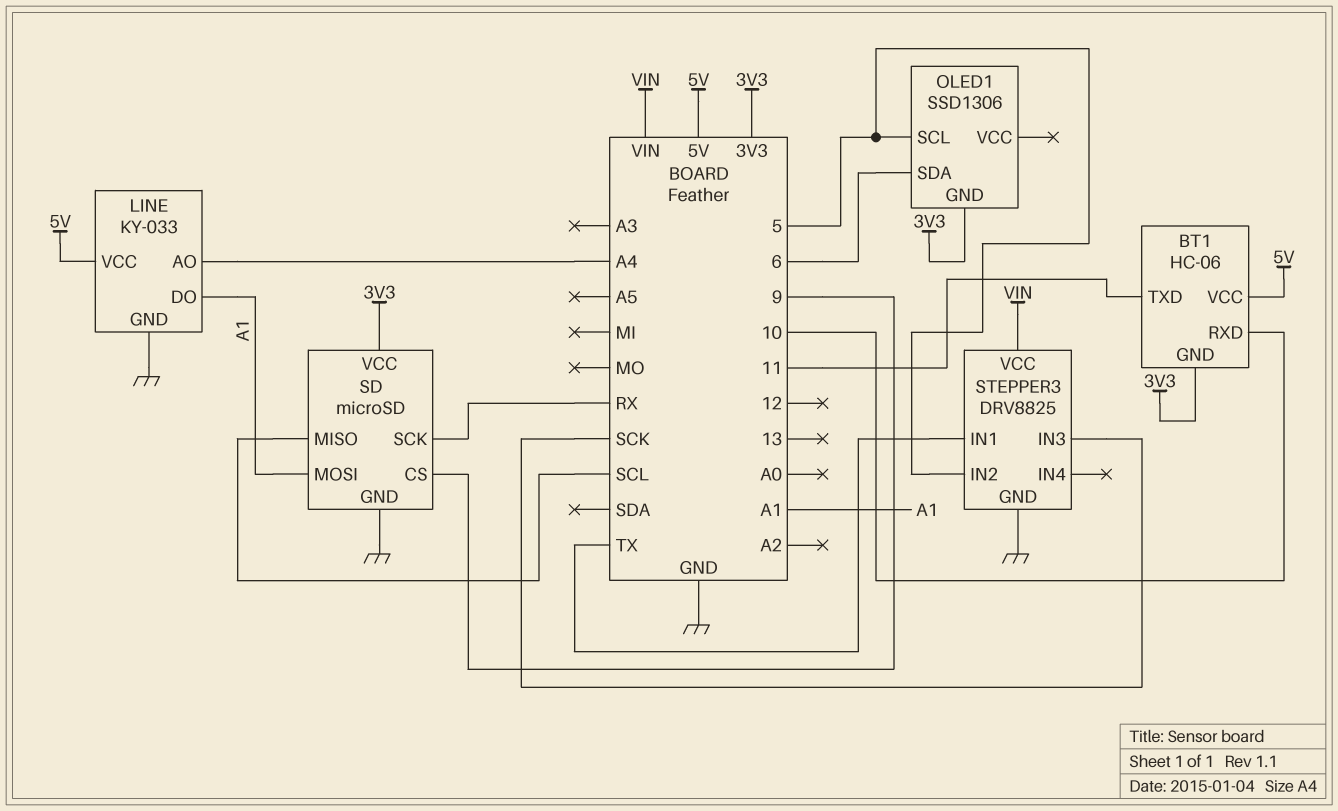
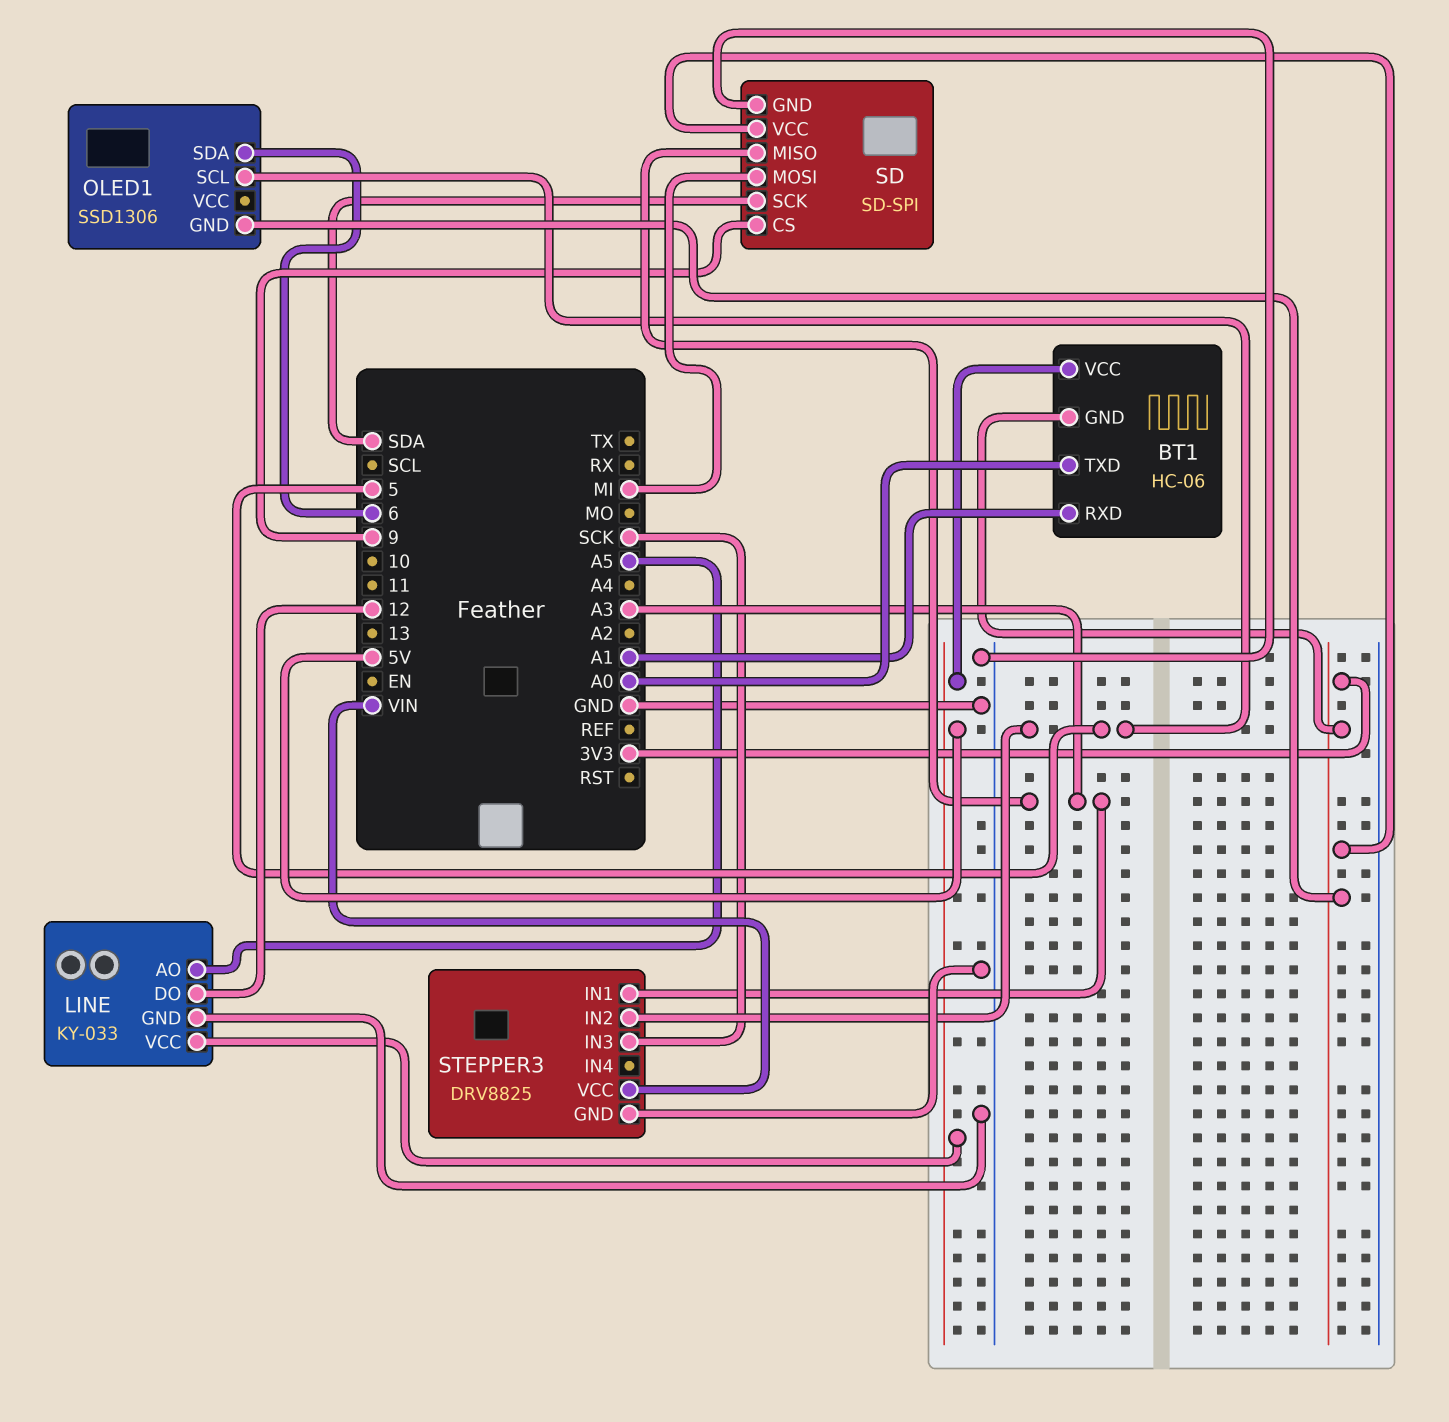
BT1 pin RXD: 10 -> A1
BT1 pin TXD: 11 -> A0
LINE pin AO: A4 -> A5
LINE pin DO: A1 -> 12
SD: microSD -> SD-SPI
SD pin MISO: SCL -> A3
SD pin MOSI: A1 -> MI
SD pin SCK: RX -> SDA
STEPPER3 pin IN1: TX -> A3

